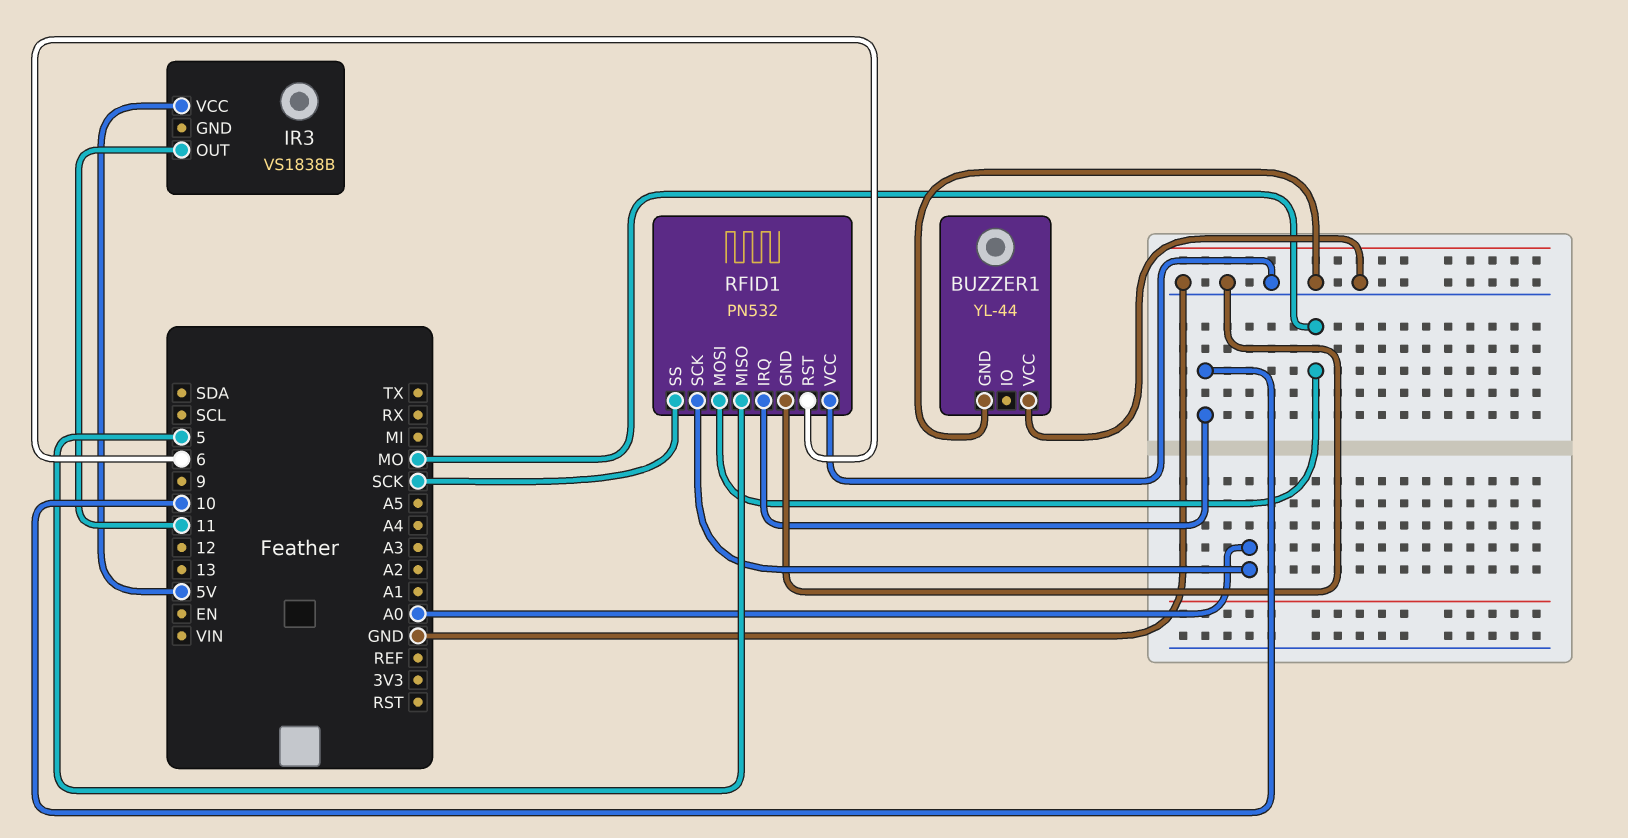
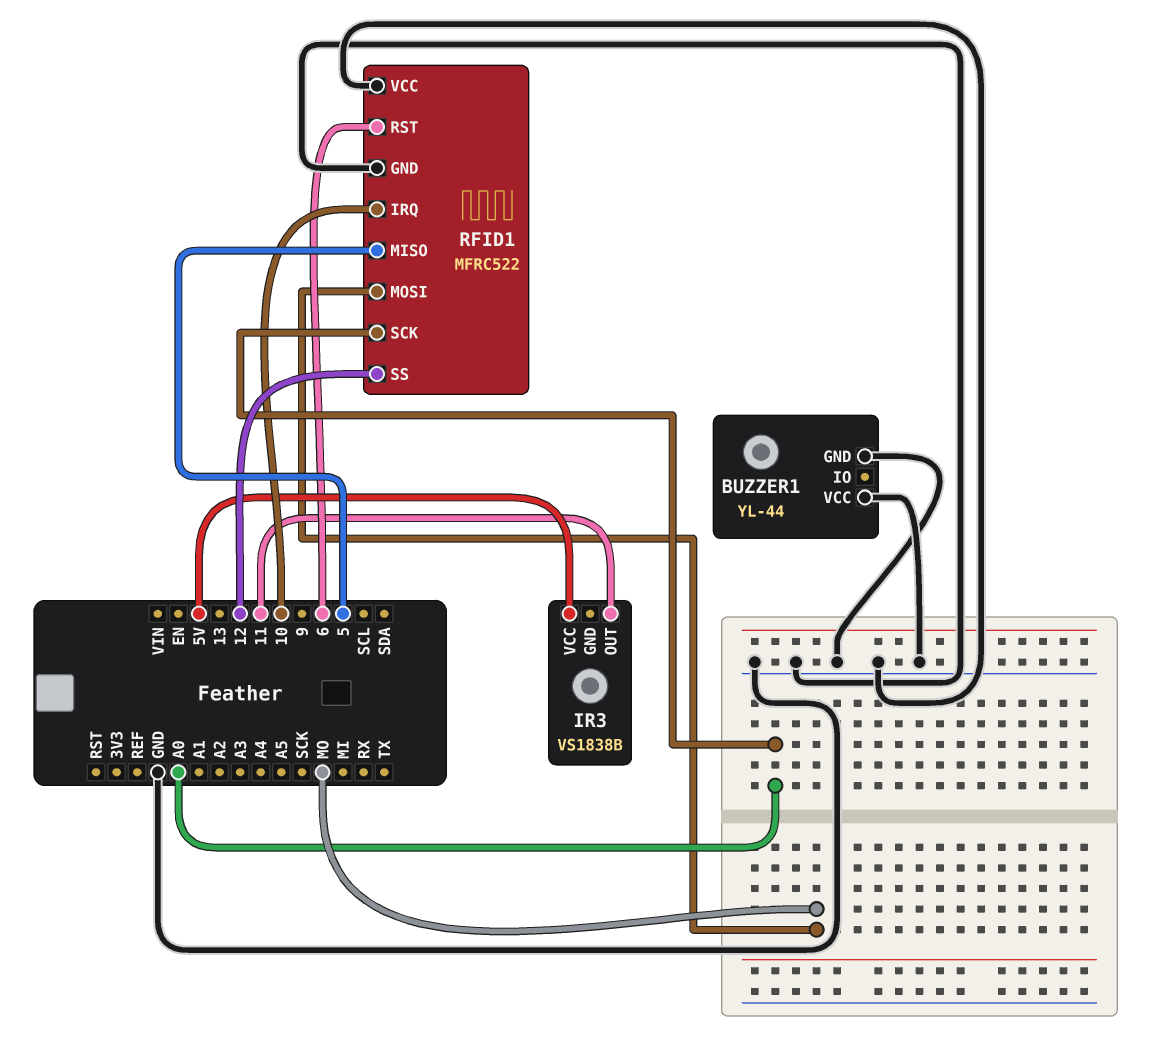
RFID1: PN532 -> MFRC522
RFID1 pin SS: SCK -> 12

